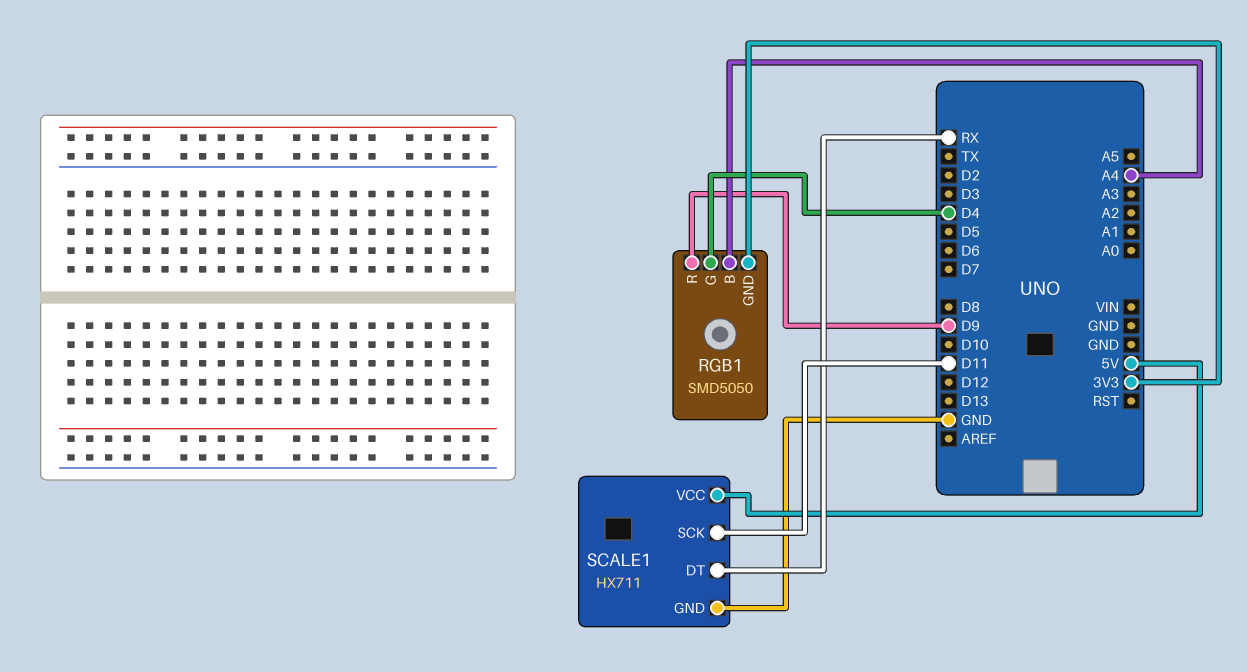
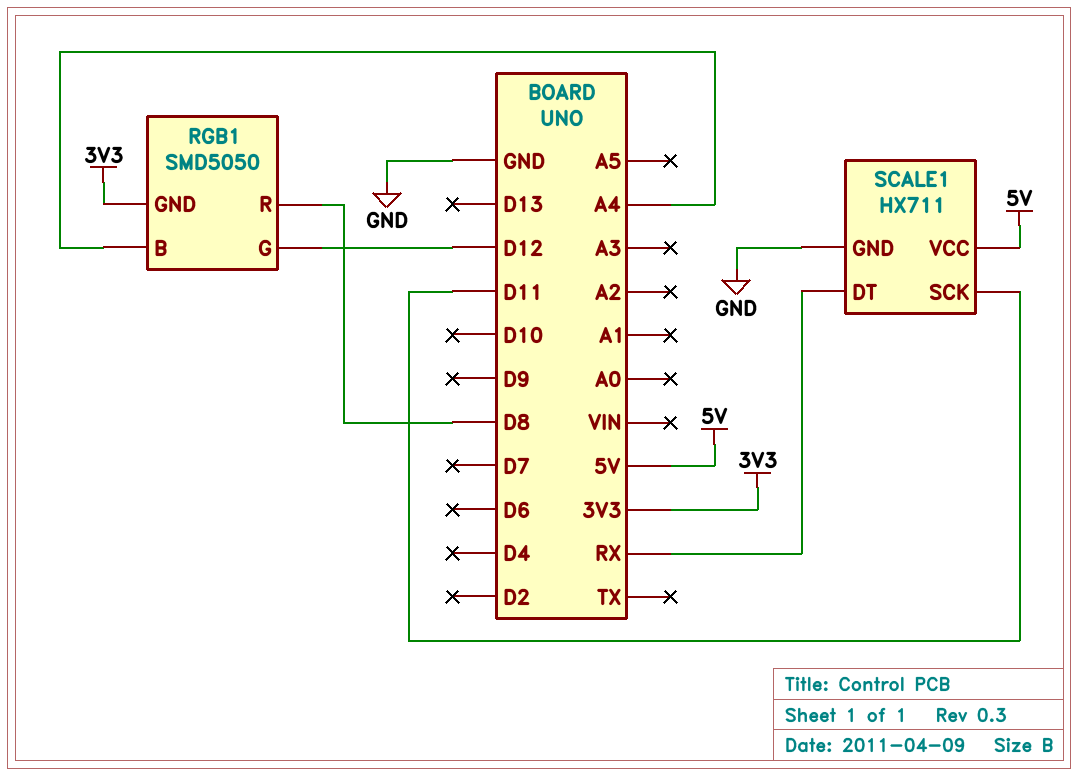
RGB1 pin G: D4 -> D12
RGB1 pin R: D9 -> D8

